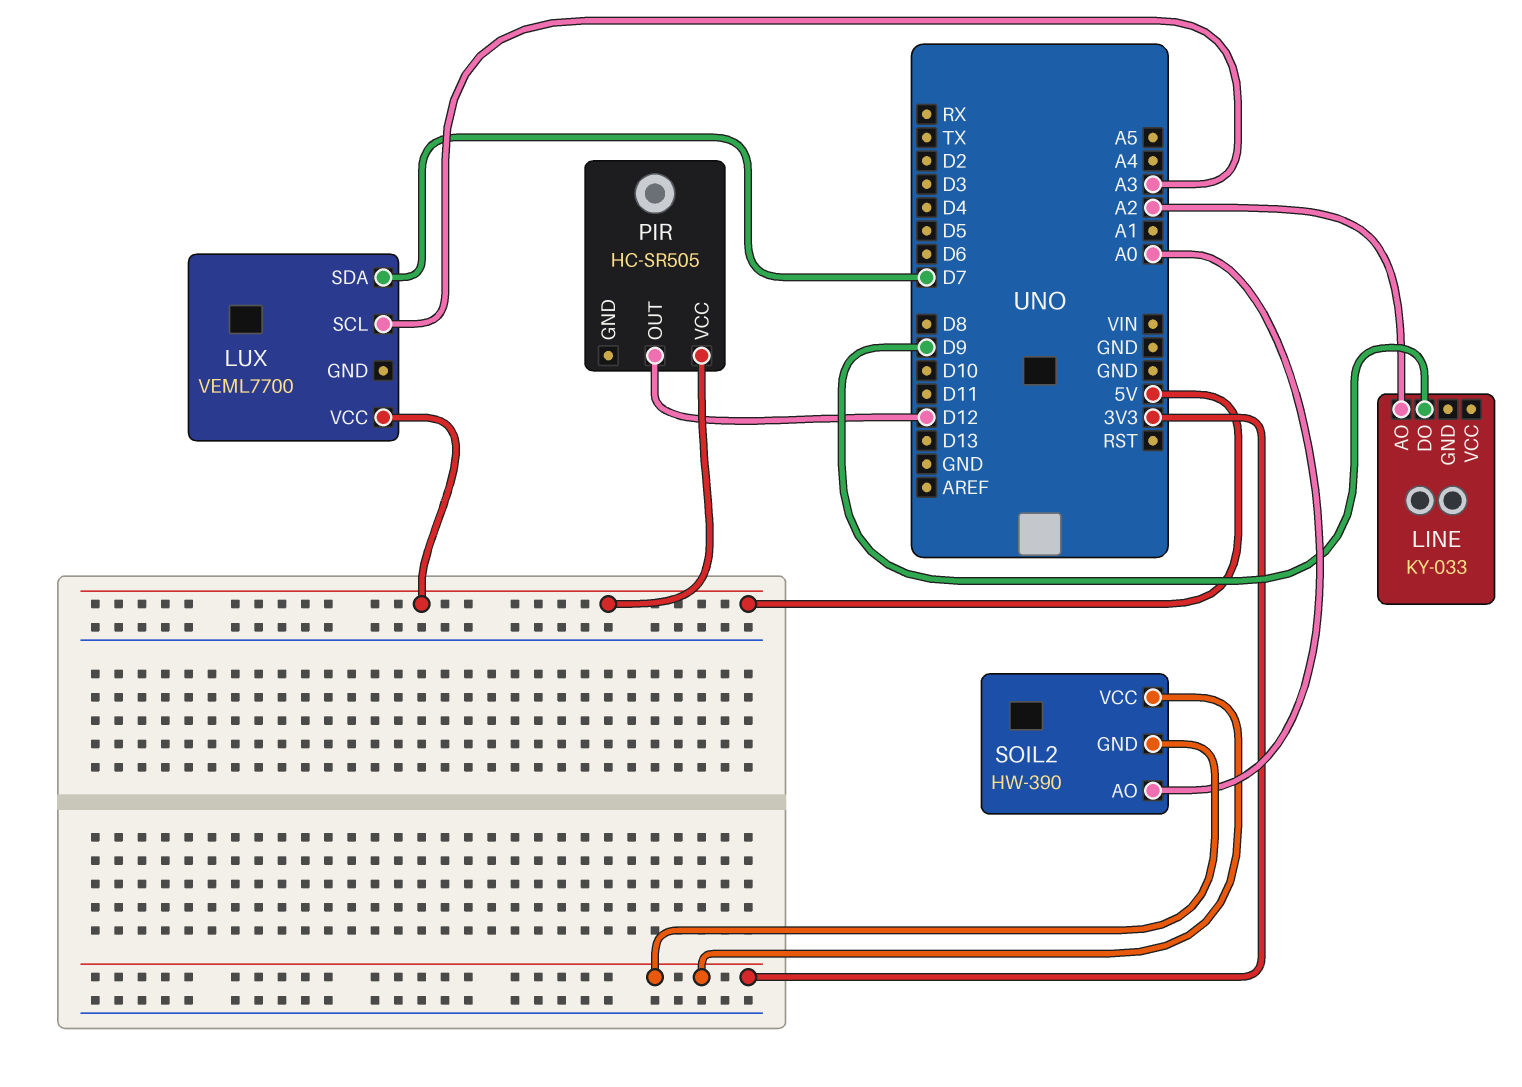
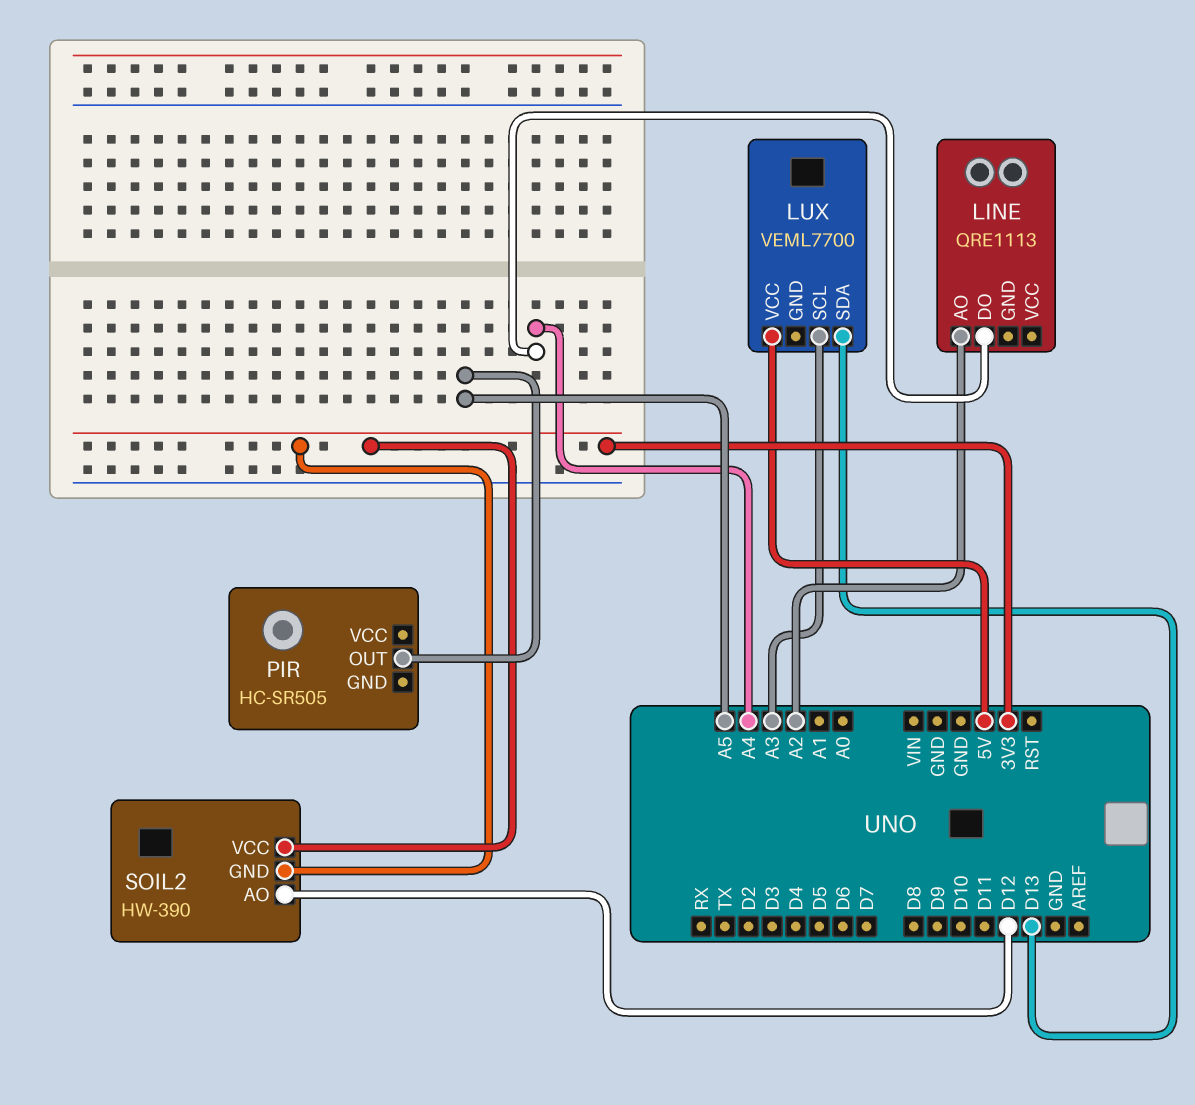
LINE: KY-033 -> QRE1113
LINE pin DO: D9 -> A4
LUX pin SDA: D7 -> D13
PIR pin OUT: D12 -> A5
PIR pin VCC: 5V -> none
SOIL2 pin AO: A0 -> D12

